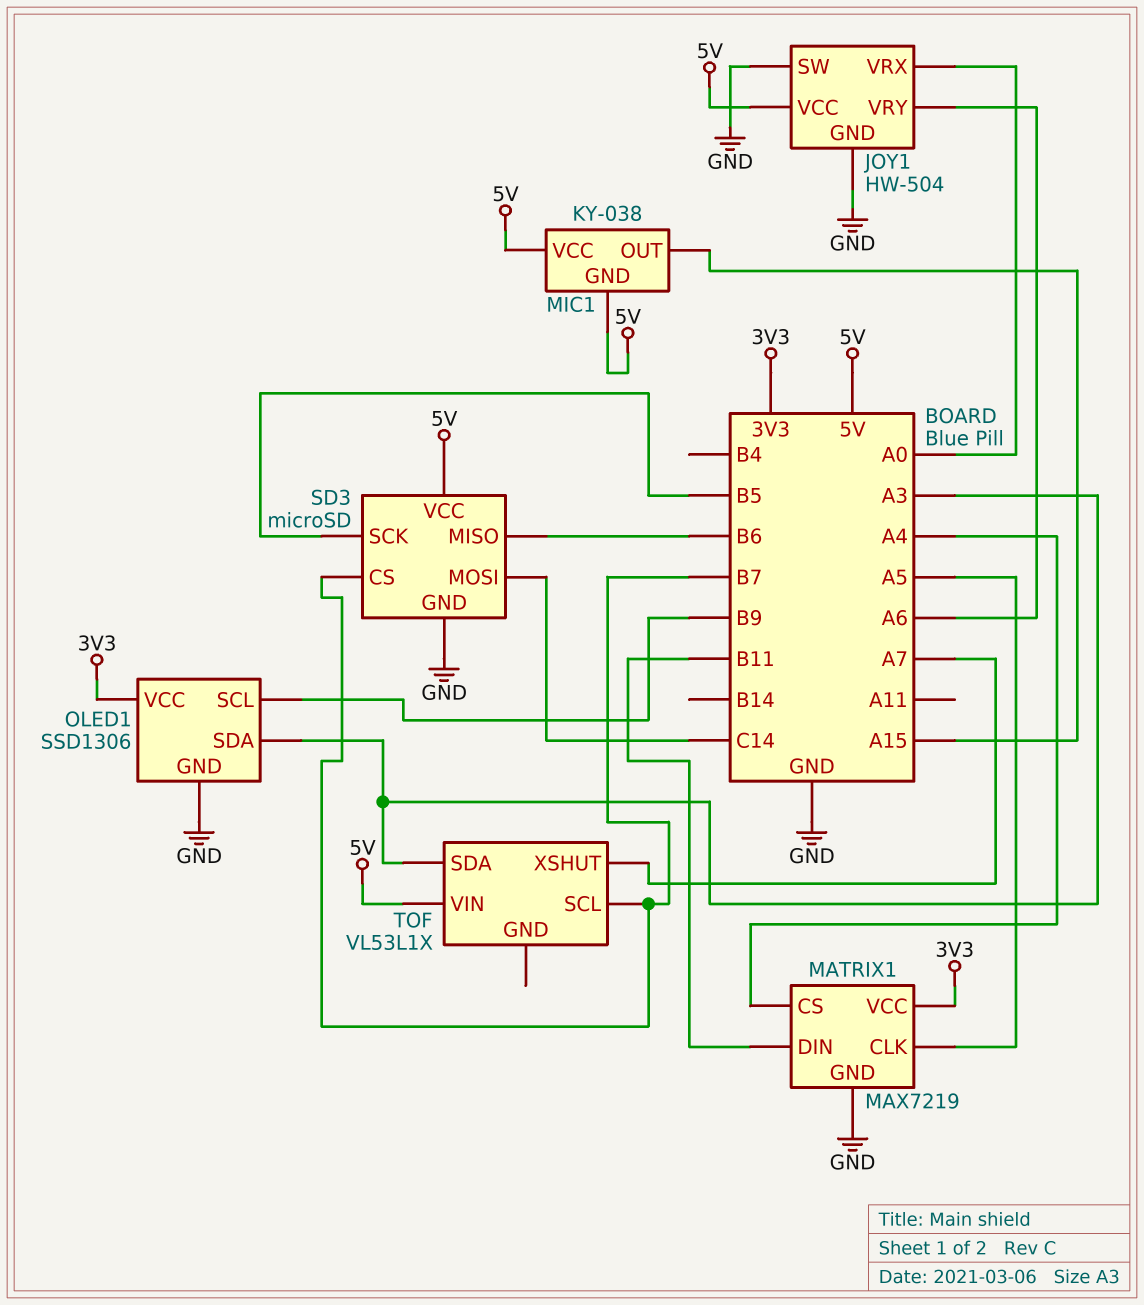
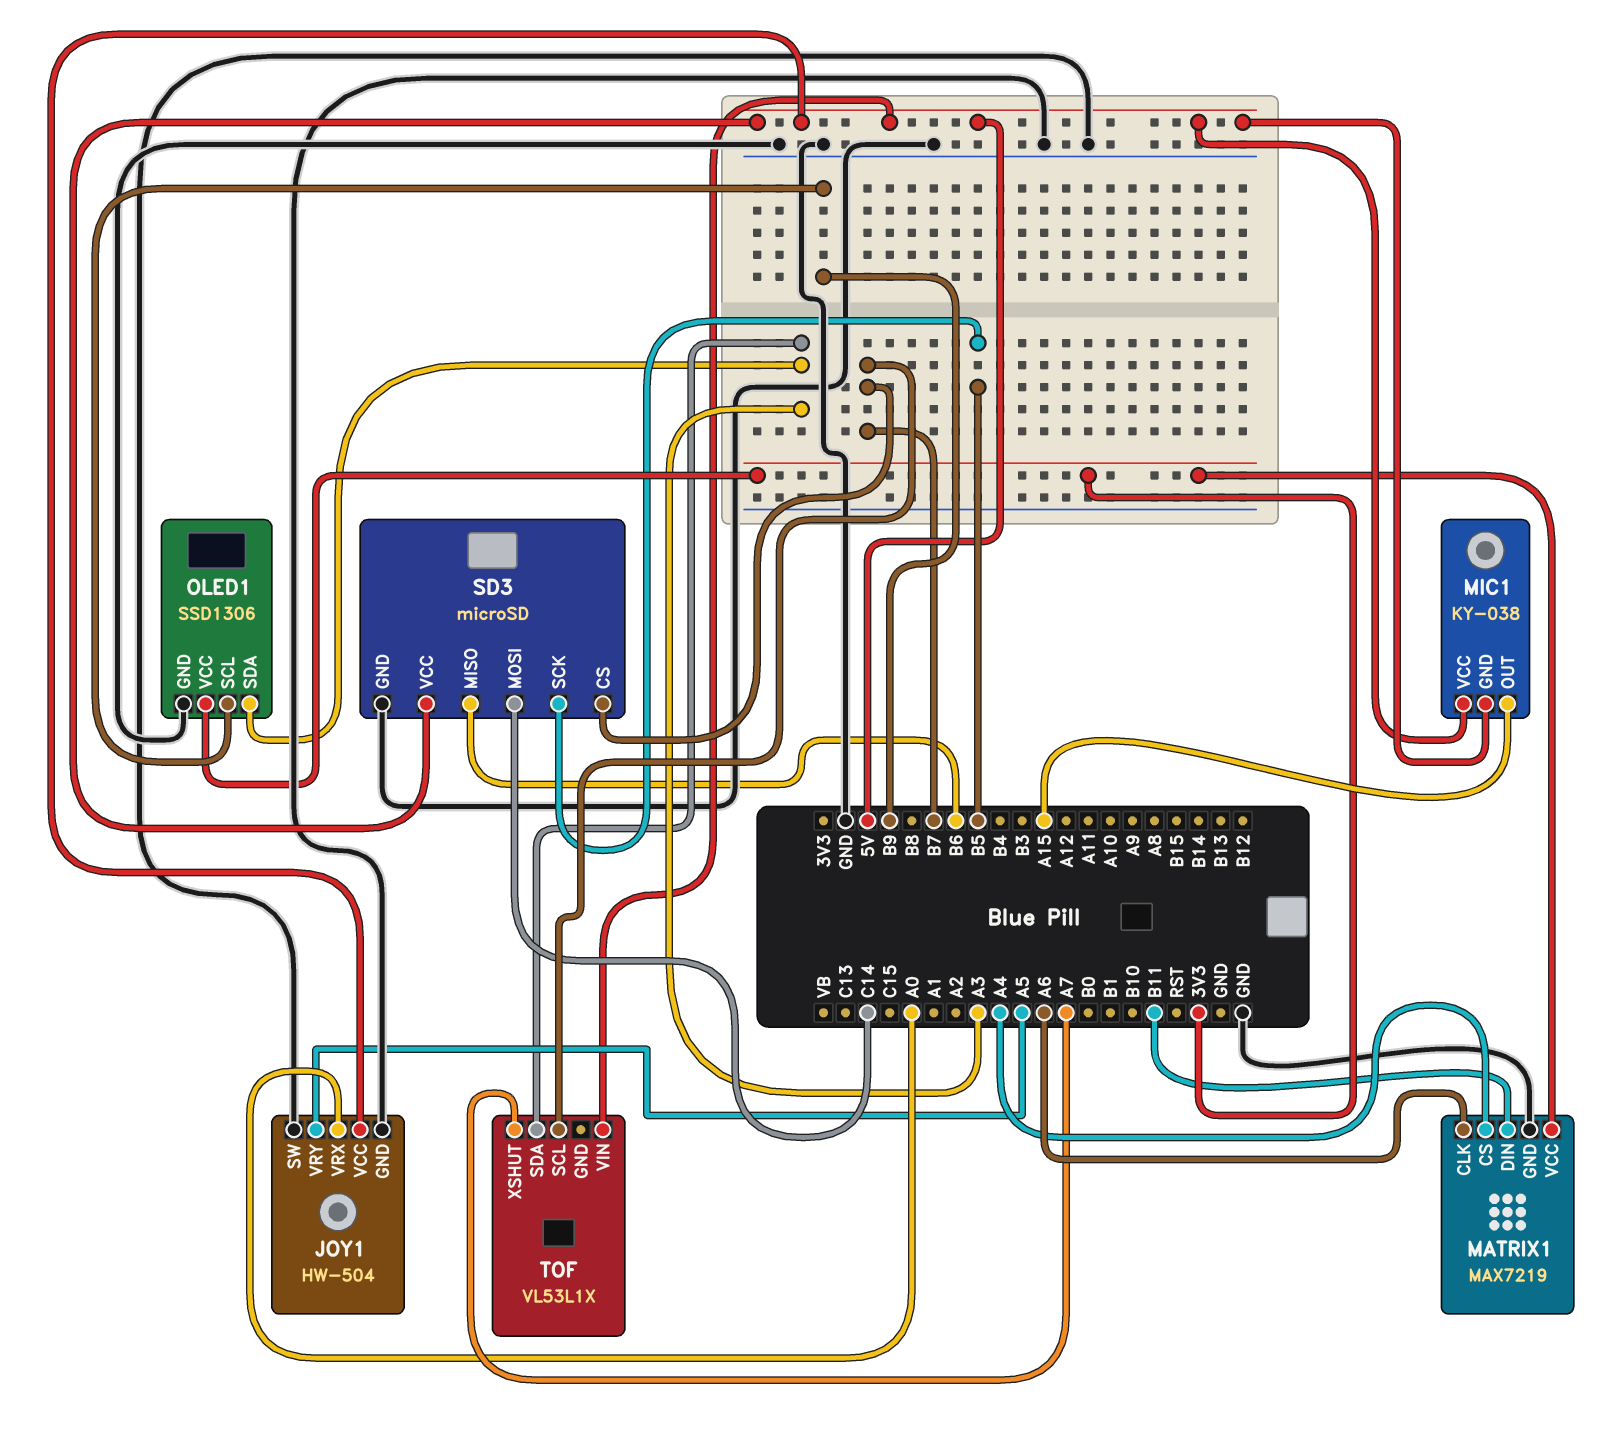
JOY1 pin VRY: A6 -> A5
MATRIX1 pin CLK: A5 -> A6

